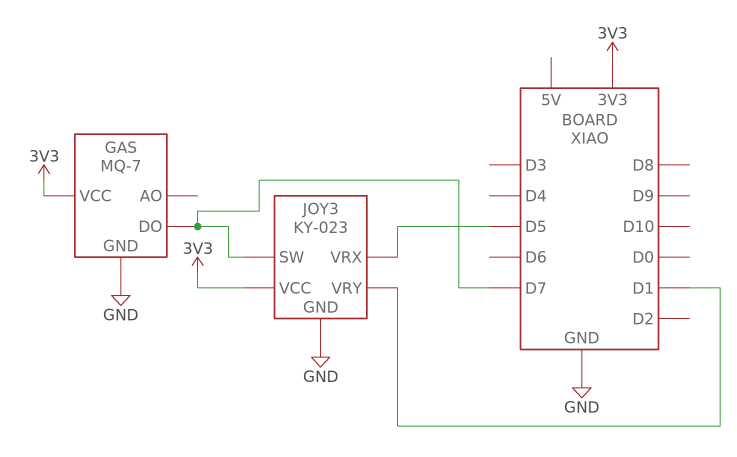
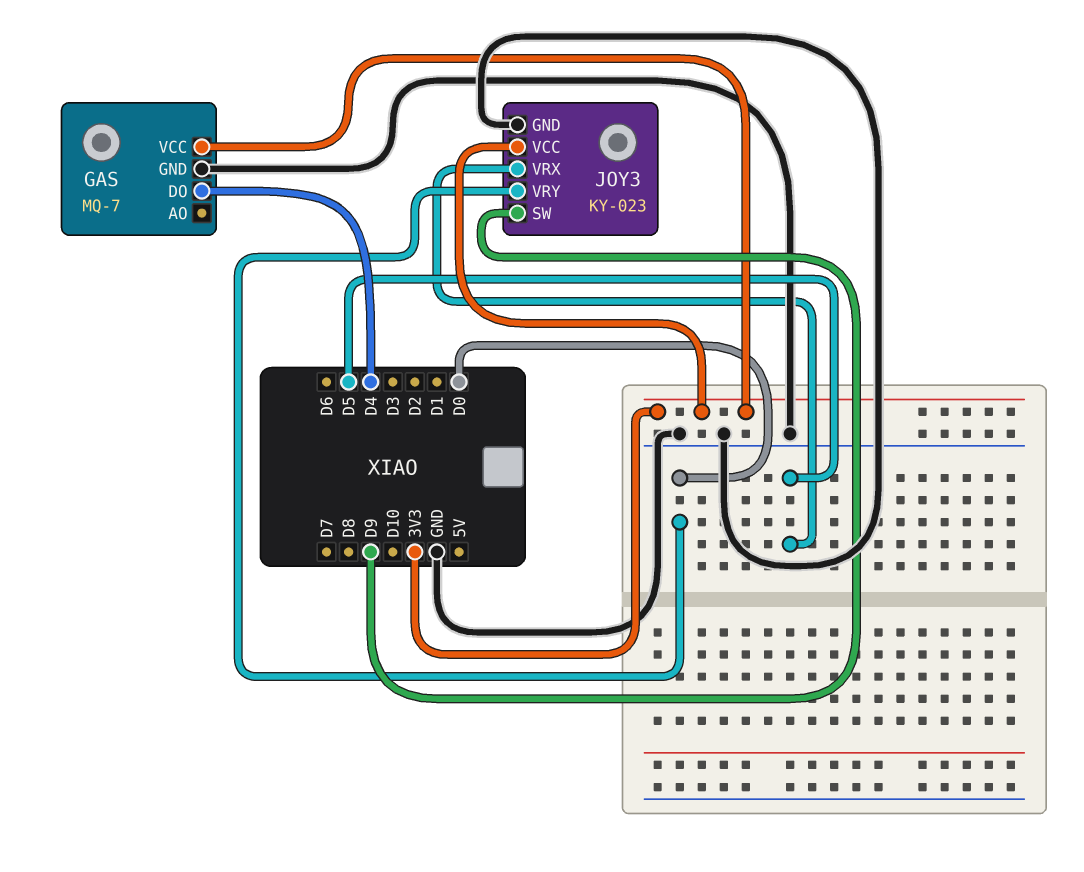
GAS pin DO: D7 -> D4
JOY3 pin SW: D7 -> D9
JOY3 pin VRY: D1 -> D0

